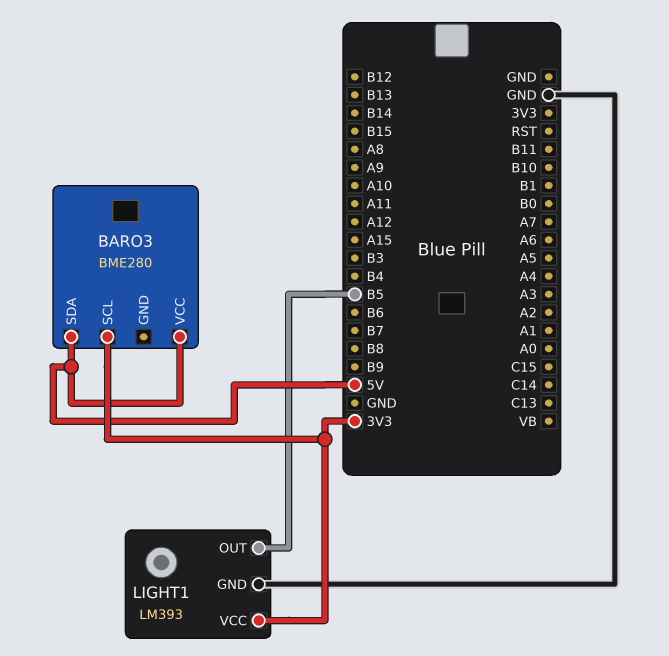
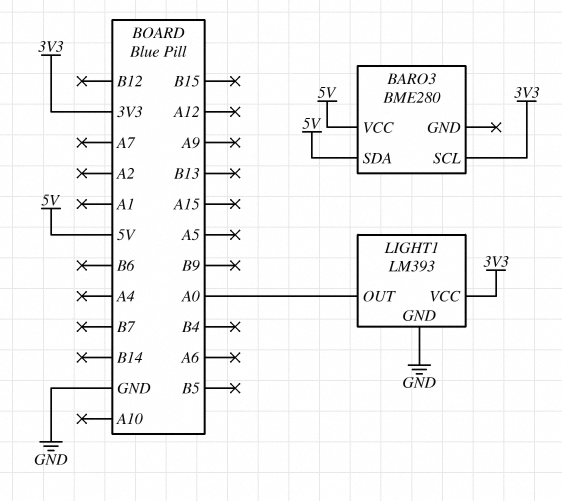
LIGHT1 pin OUT: B5 -> A0

